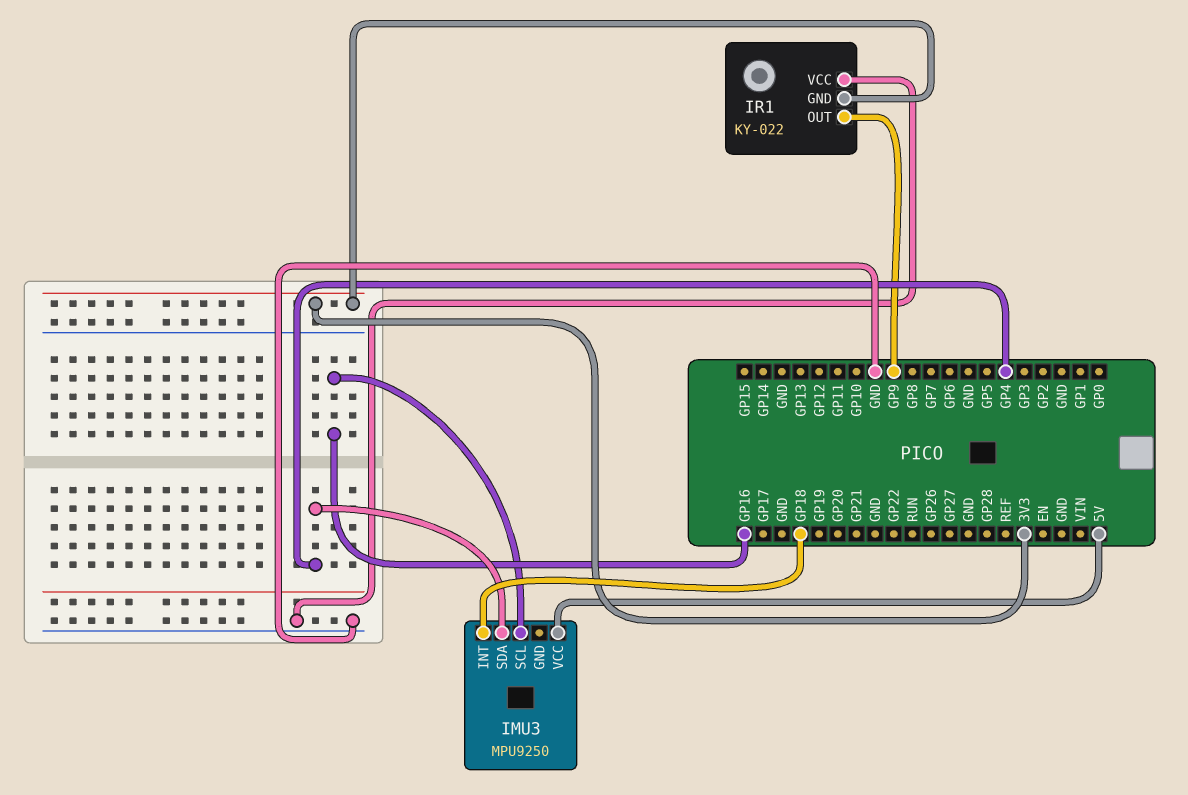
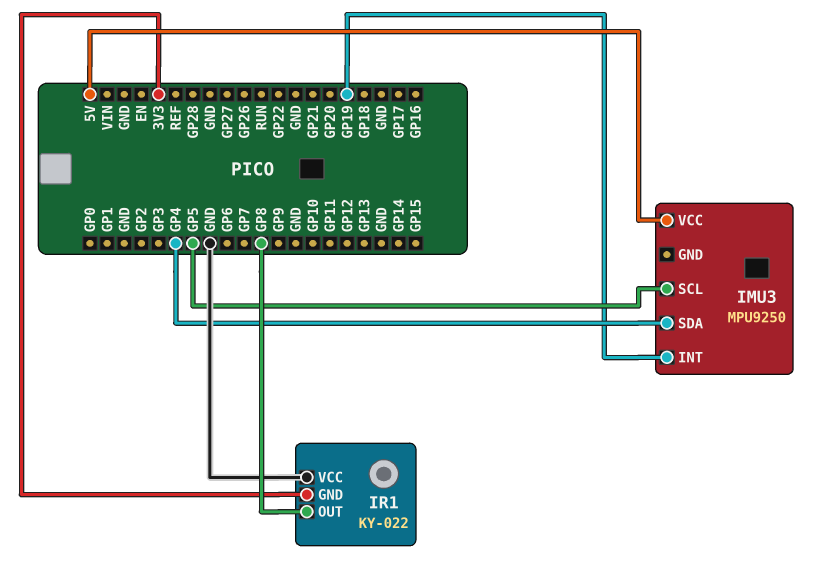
IMU3 pin INT: GP18 -> GP19
IMU3 pin SCL: GP16 -> GP5
IR1 pin OUT: GP9 -> GP8

